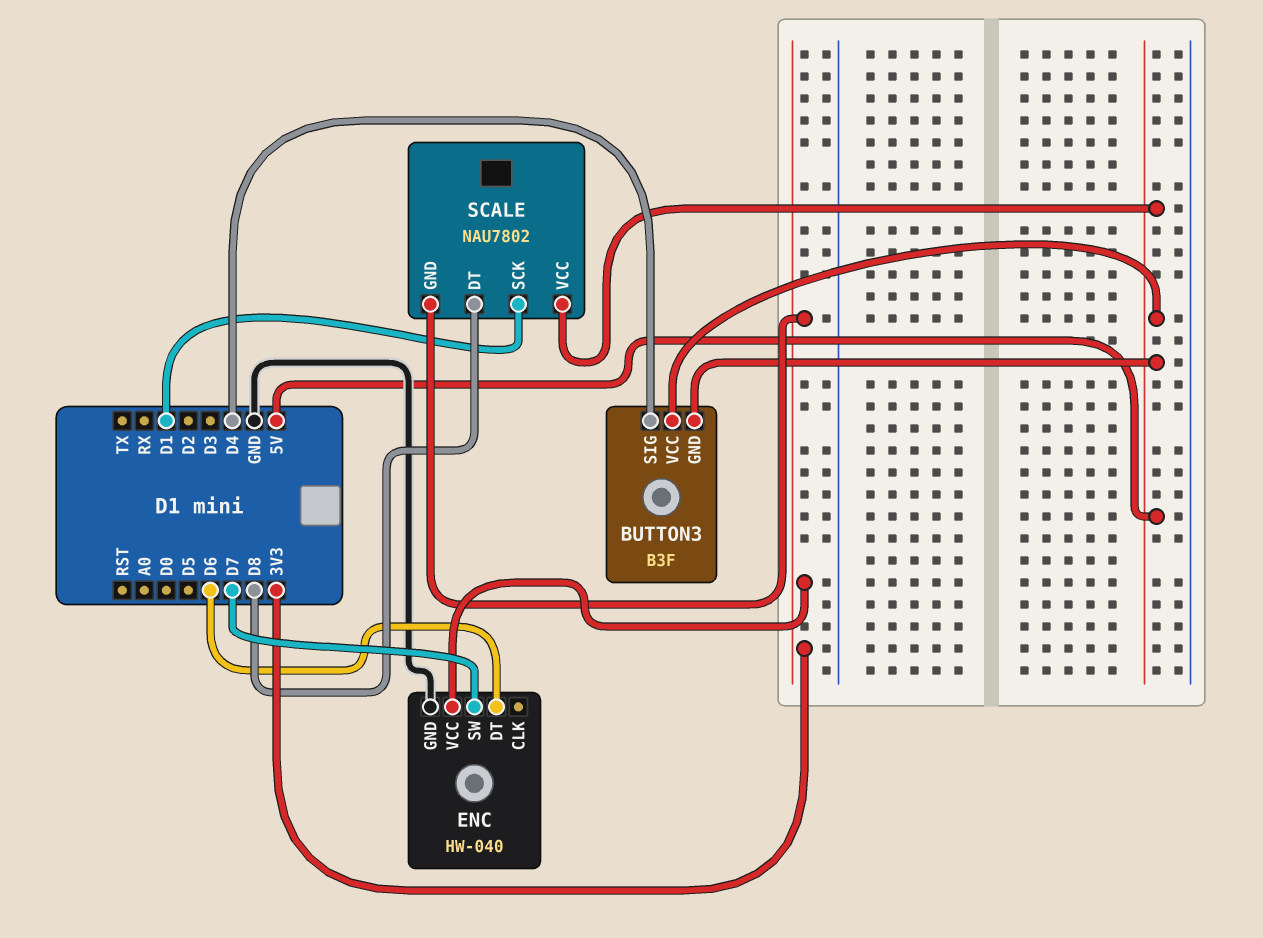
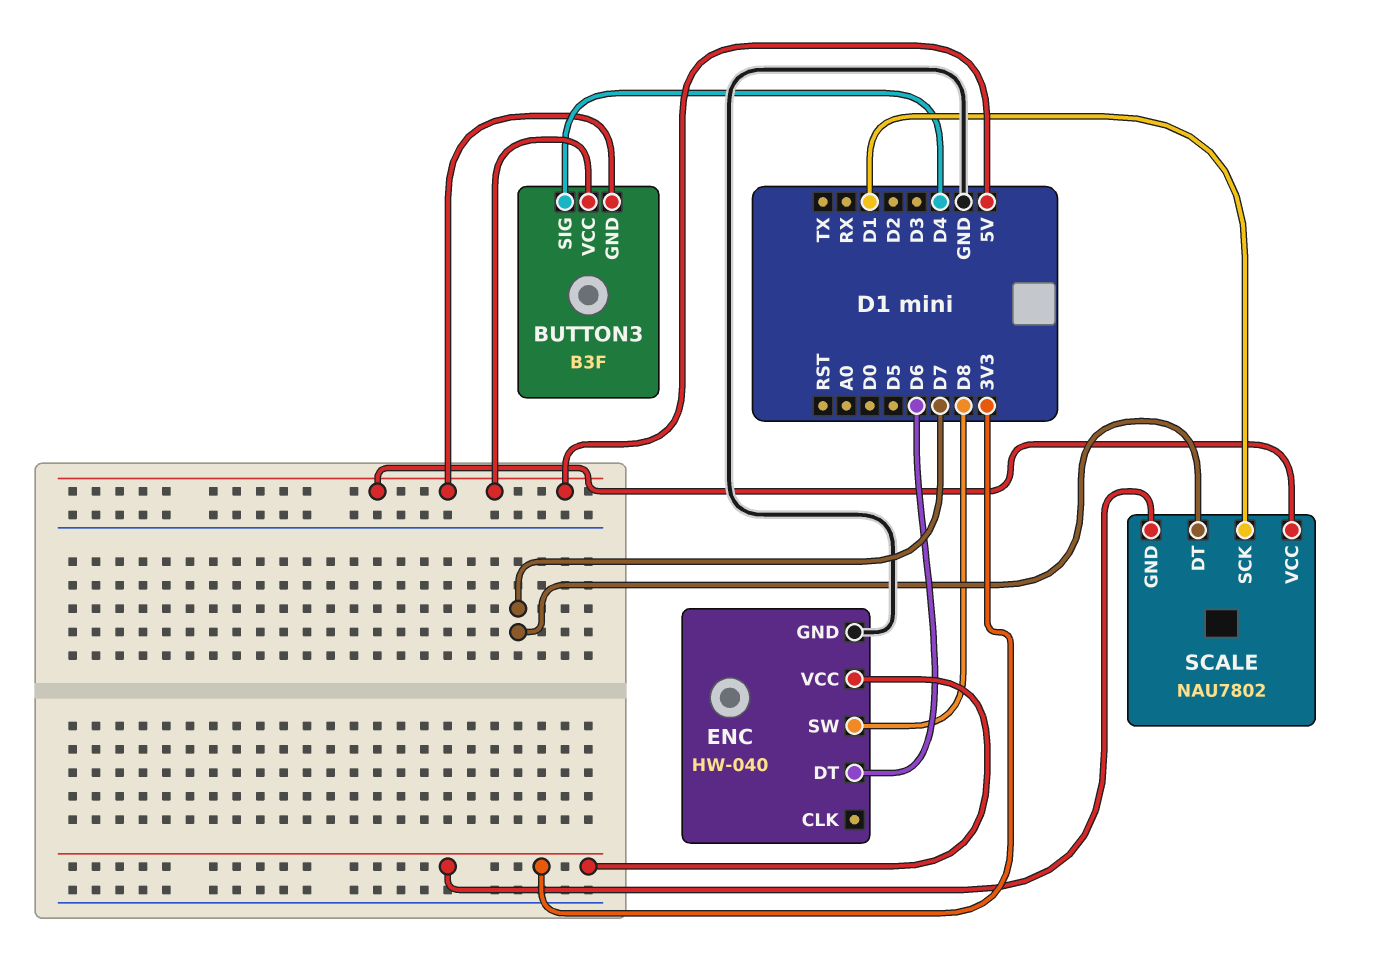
ENC pin SW: D7 -> D8
SCALE pin DT: D8 -> D7

